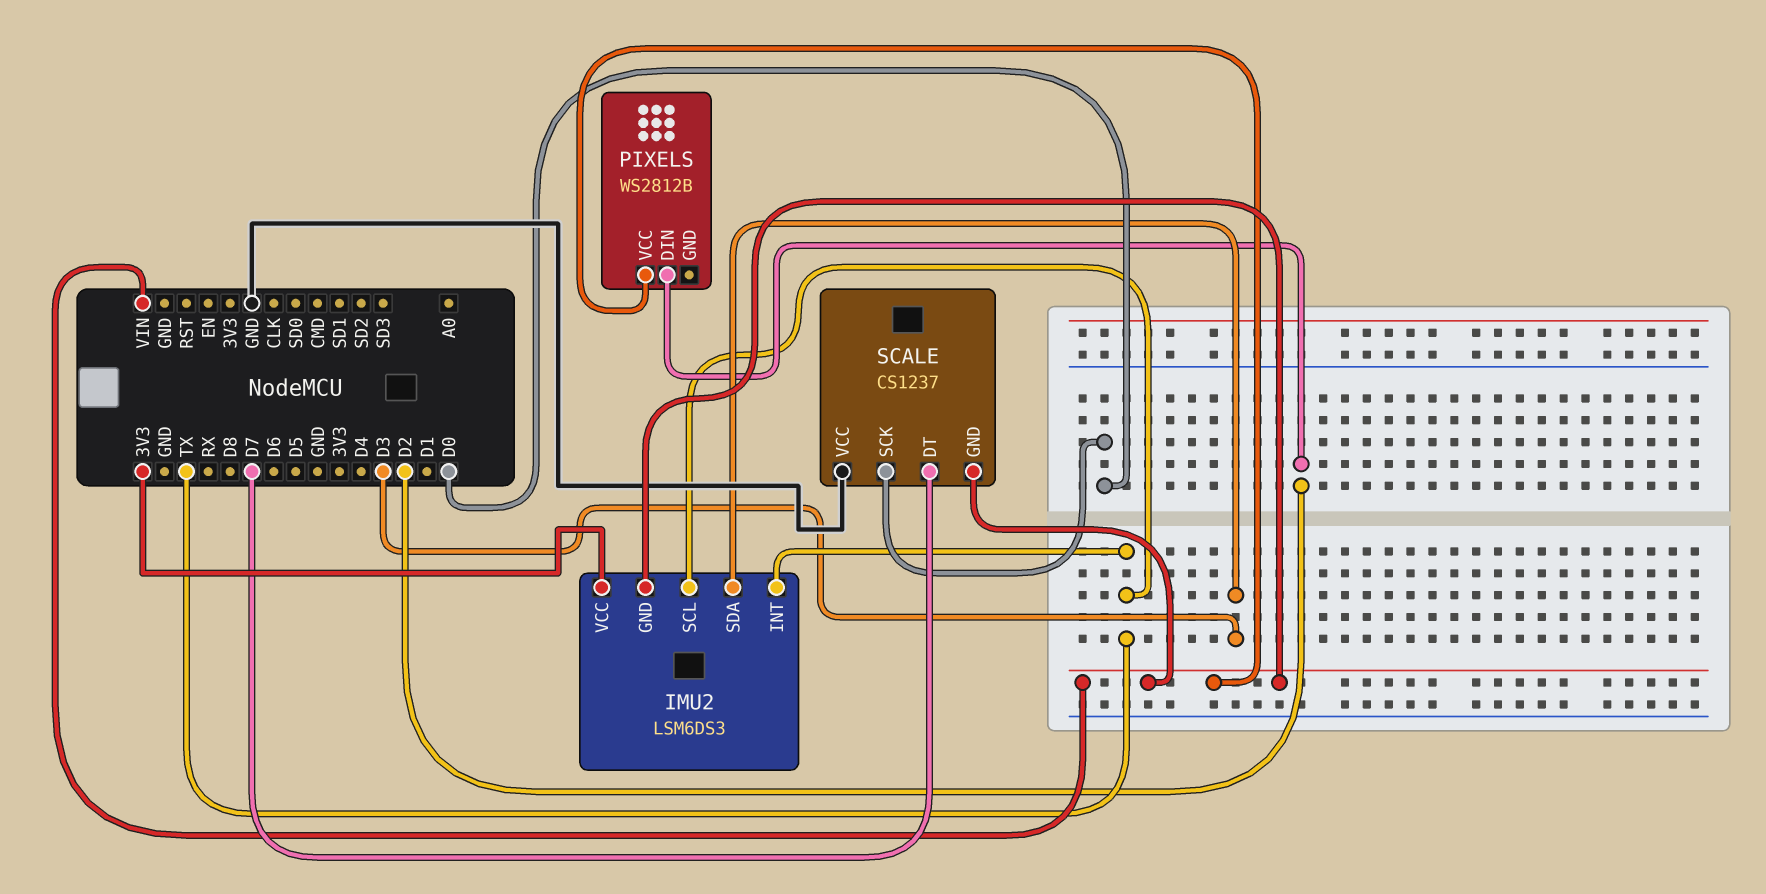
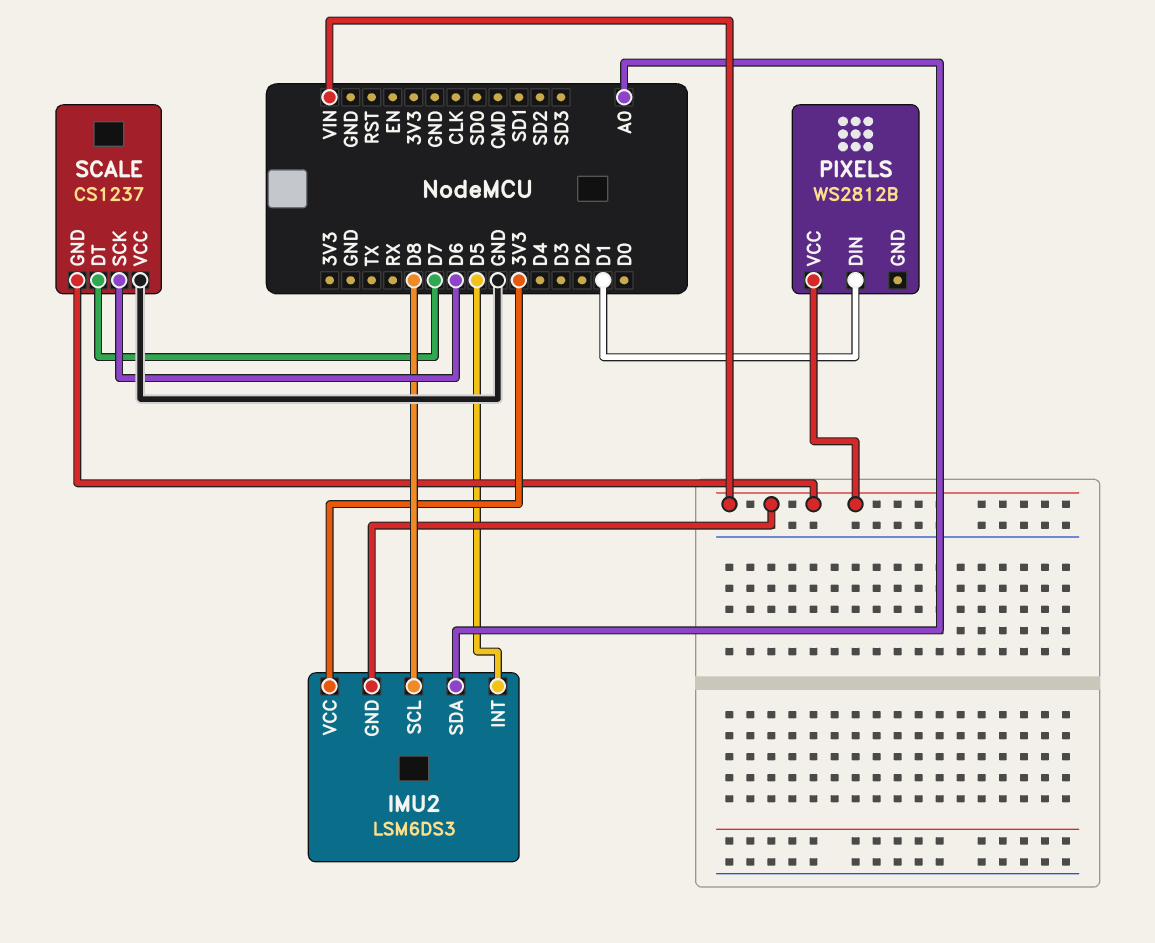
IMU2 pin INT: TX -> D5
IMU2 pin SCL: TX -> D8
IMU2 pin SDA: D3 -> A0
PIXELS pin DIN: D2 -> D1
SCALE pin SCK: D0 -> D6

